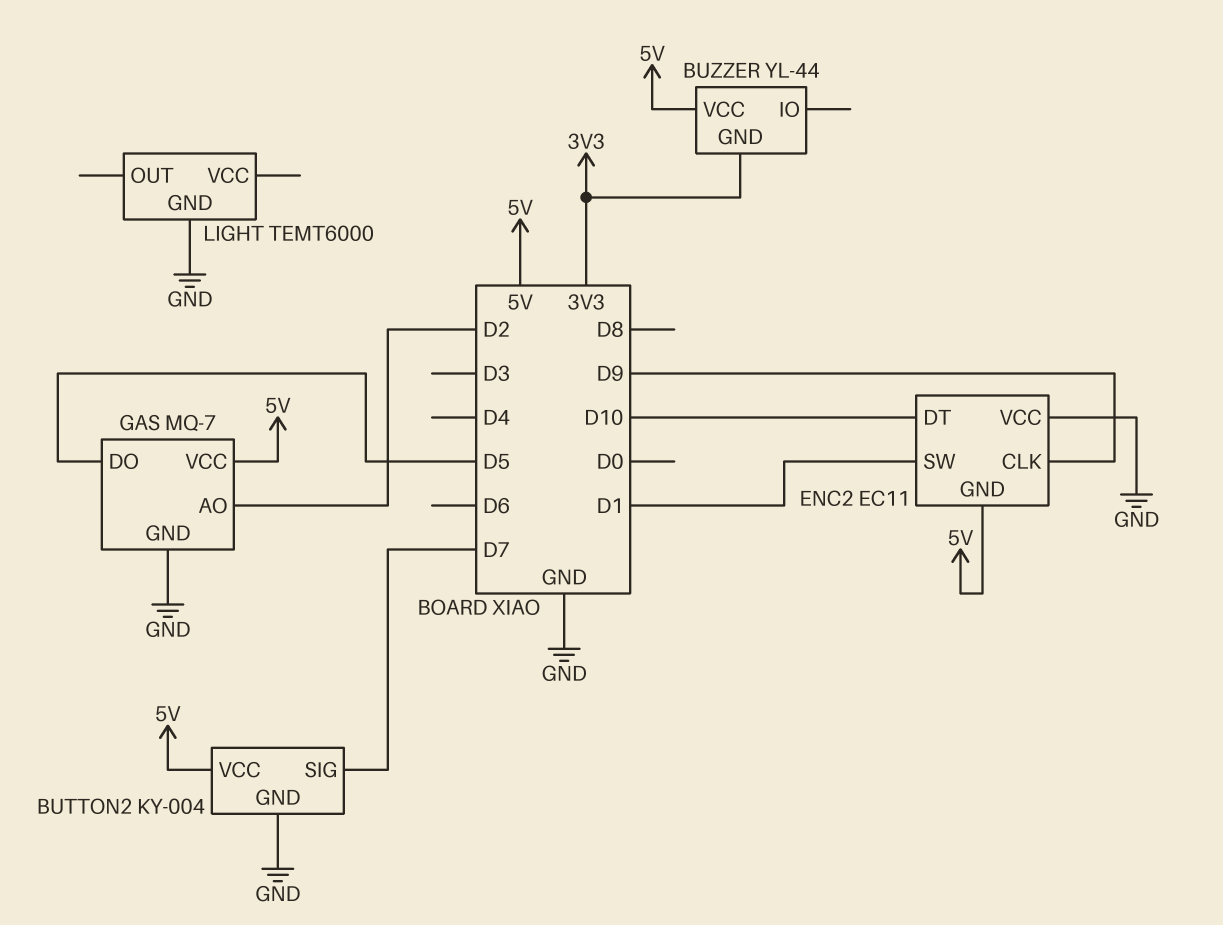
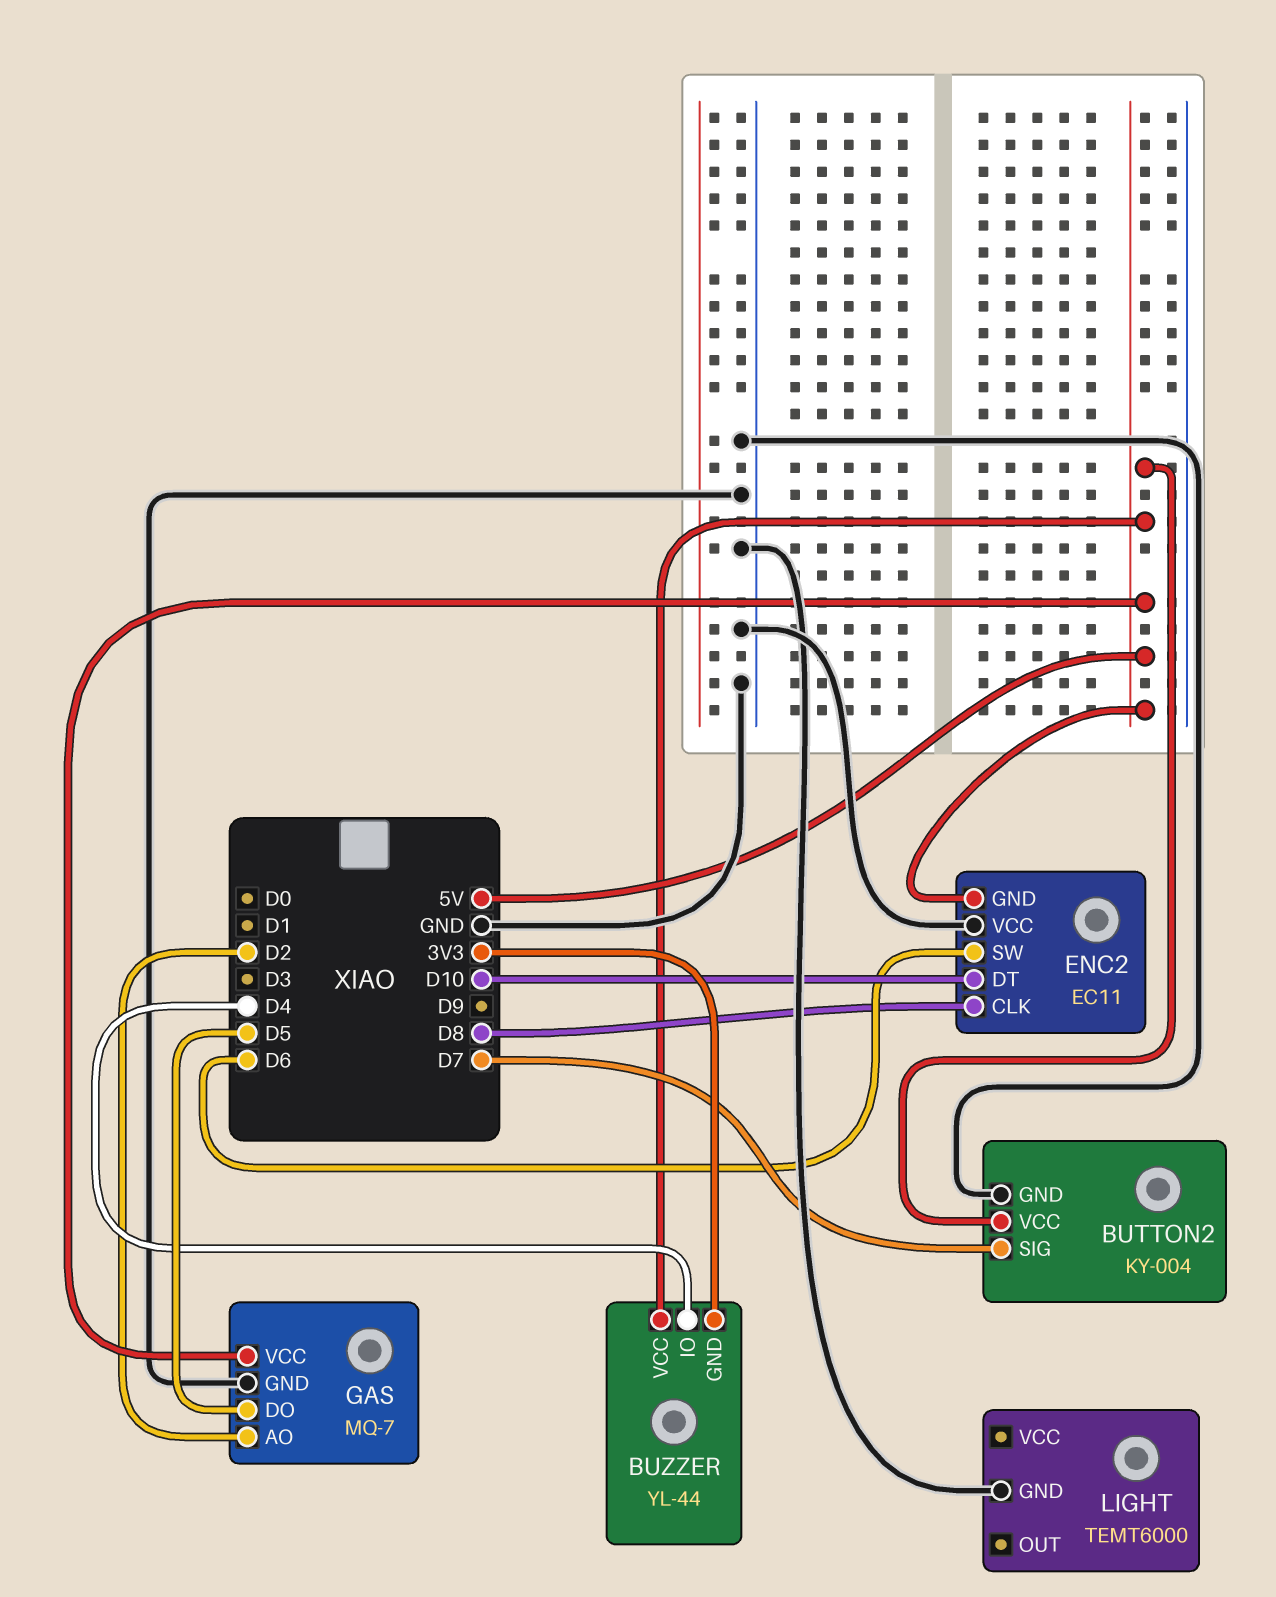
BUZZER pin IO: none -> D4
ENC2 pin CLK: D9 -> D8
ENC2 pin SW: D1 -> D6

